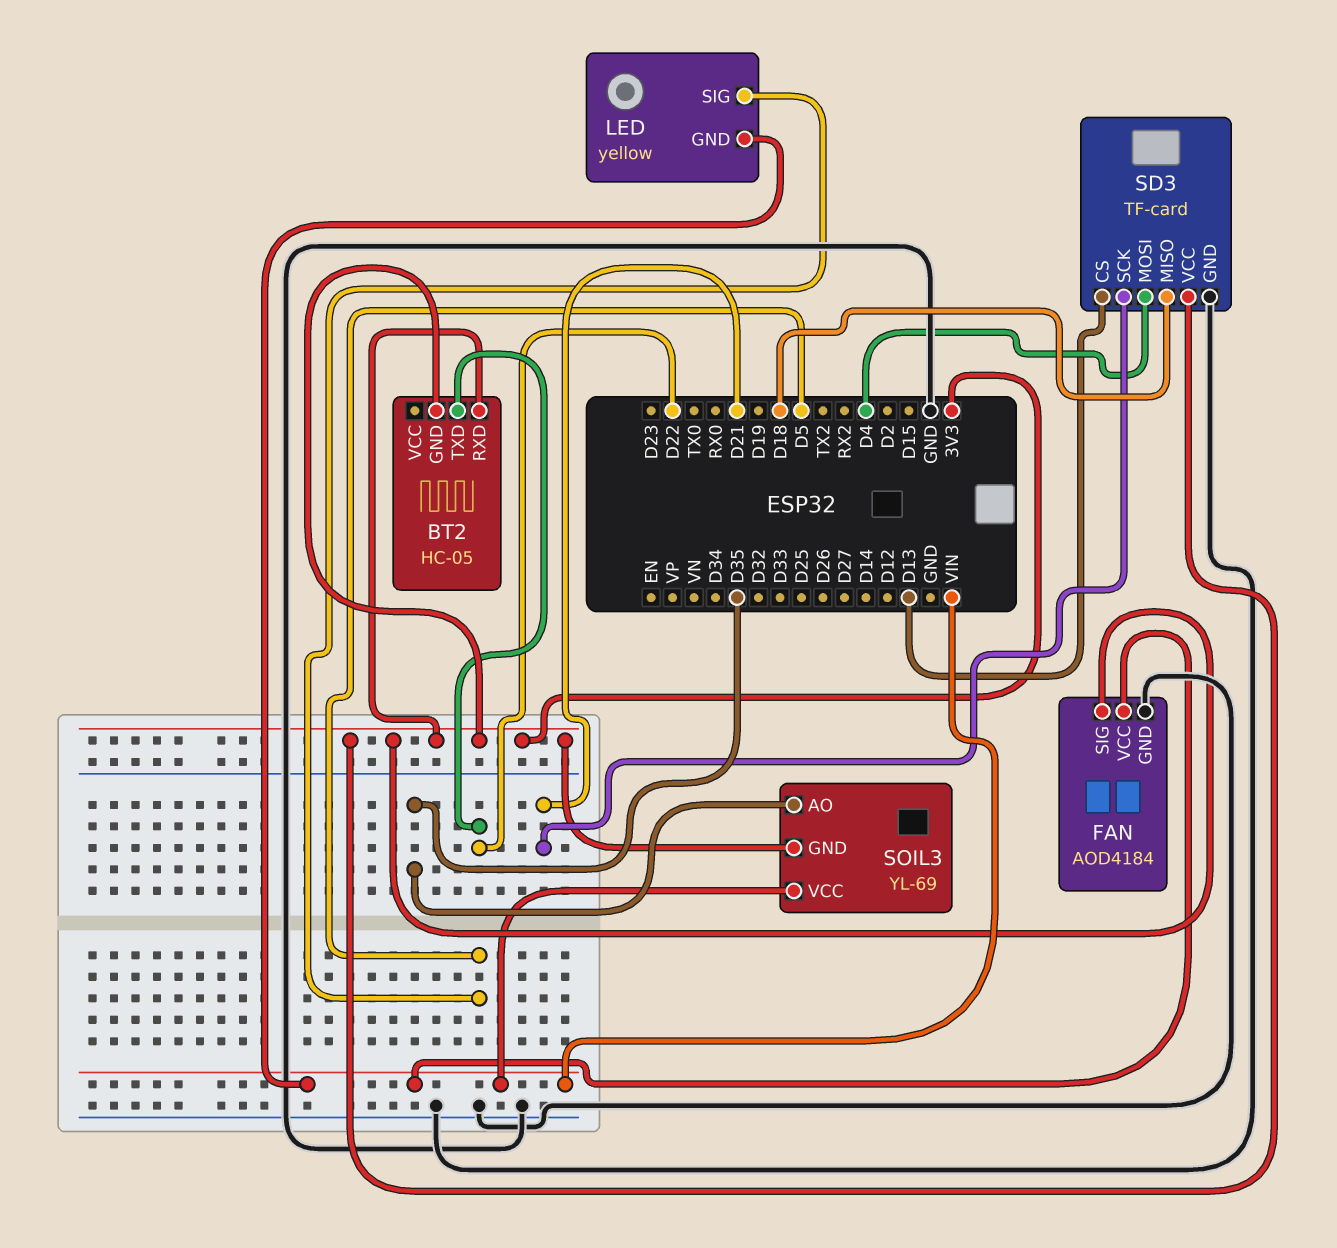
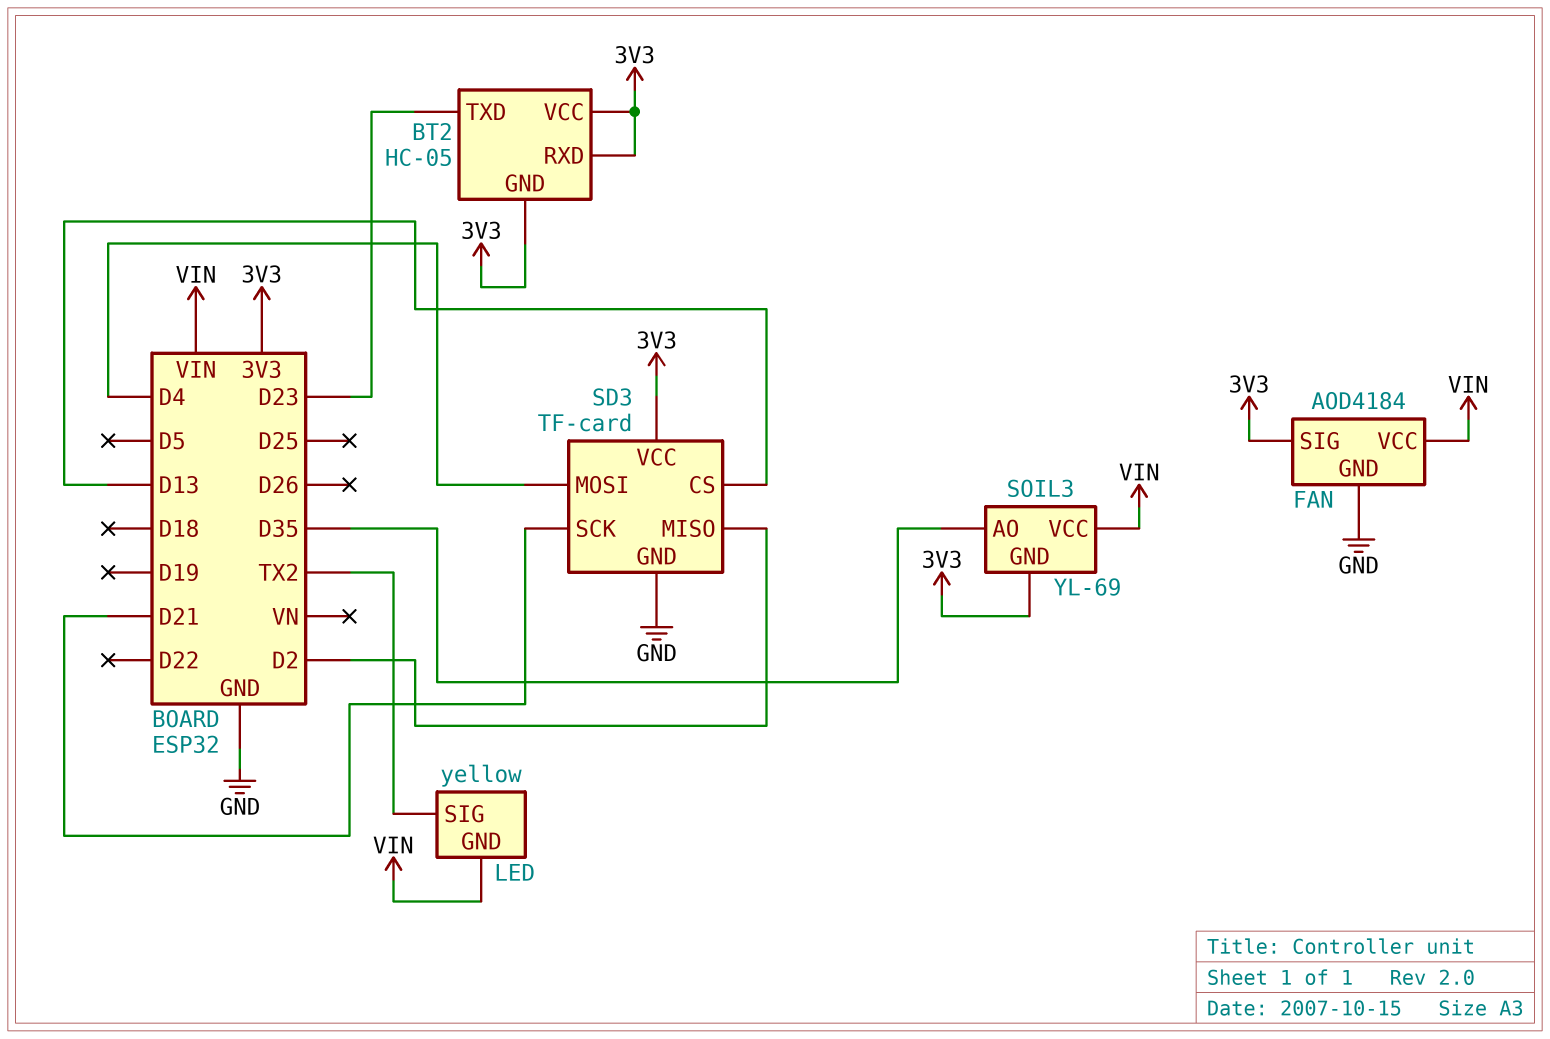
BT2 pin TXD: D22 -> D23
BT2 pin VCC: none -> 3V3
LED pin SIG: D5 -> TX2
SD3 pin MISO: D18 -> D2

